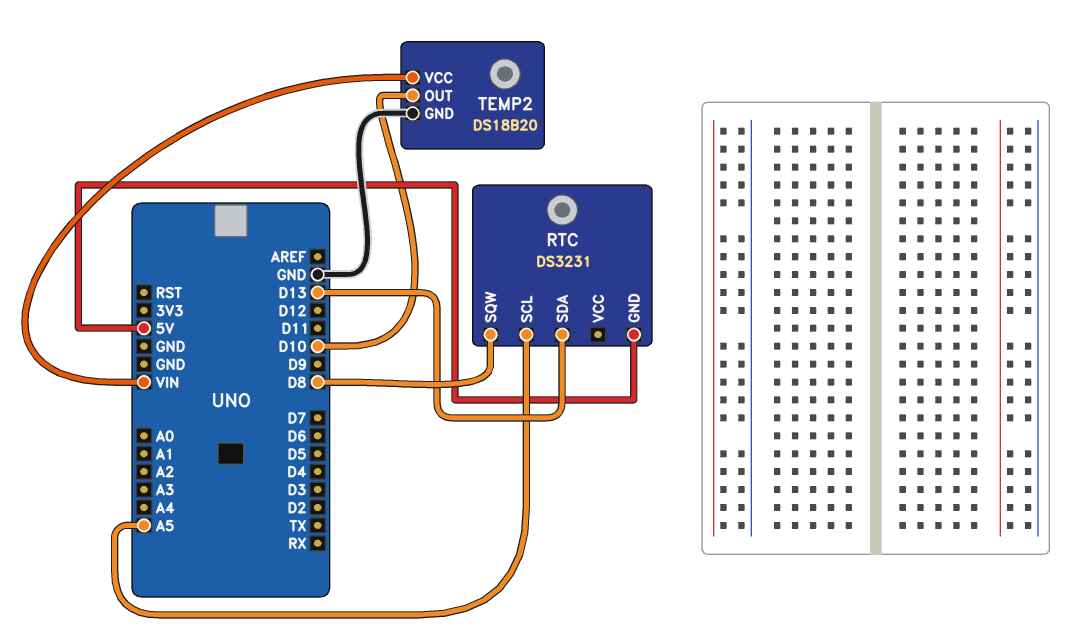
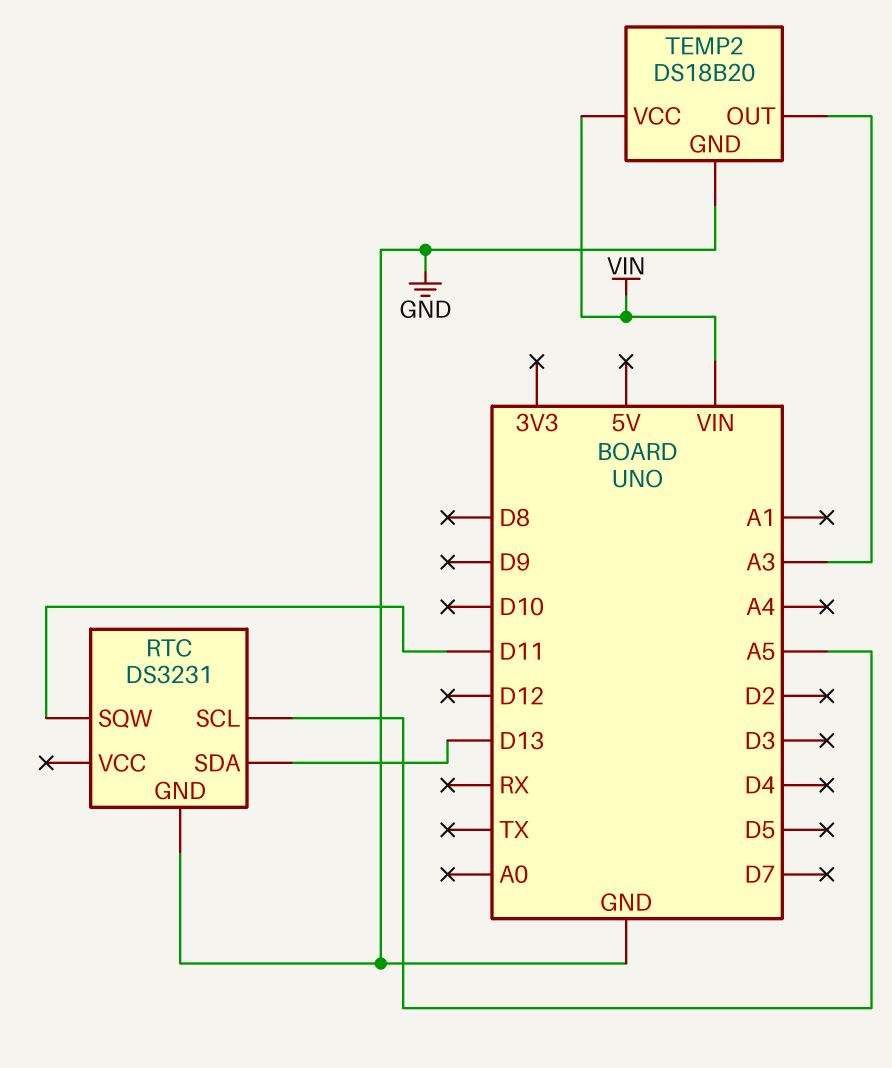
RTC pin GND: 5V -> GND
RTC pin SQW: D8 -> D11
TEMP2 pin OUT: D10 -> A3

